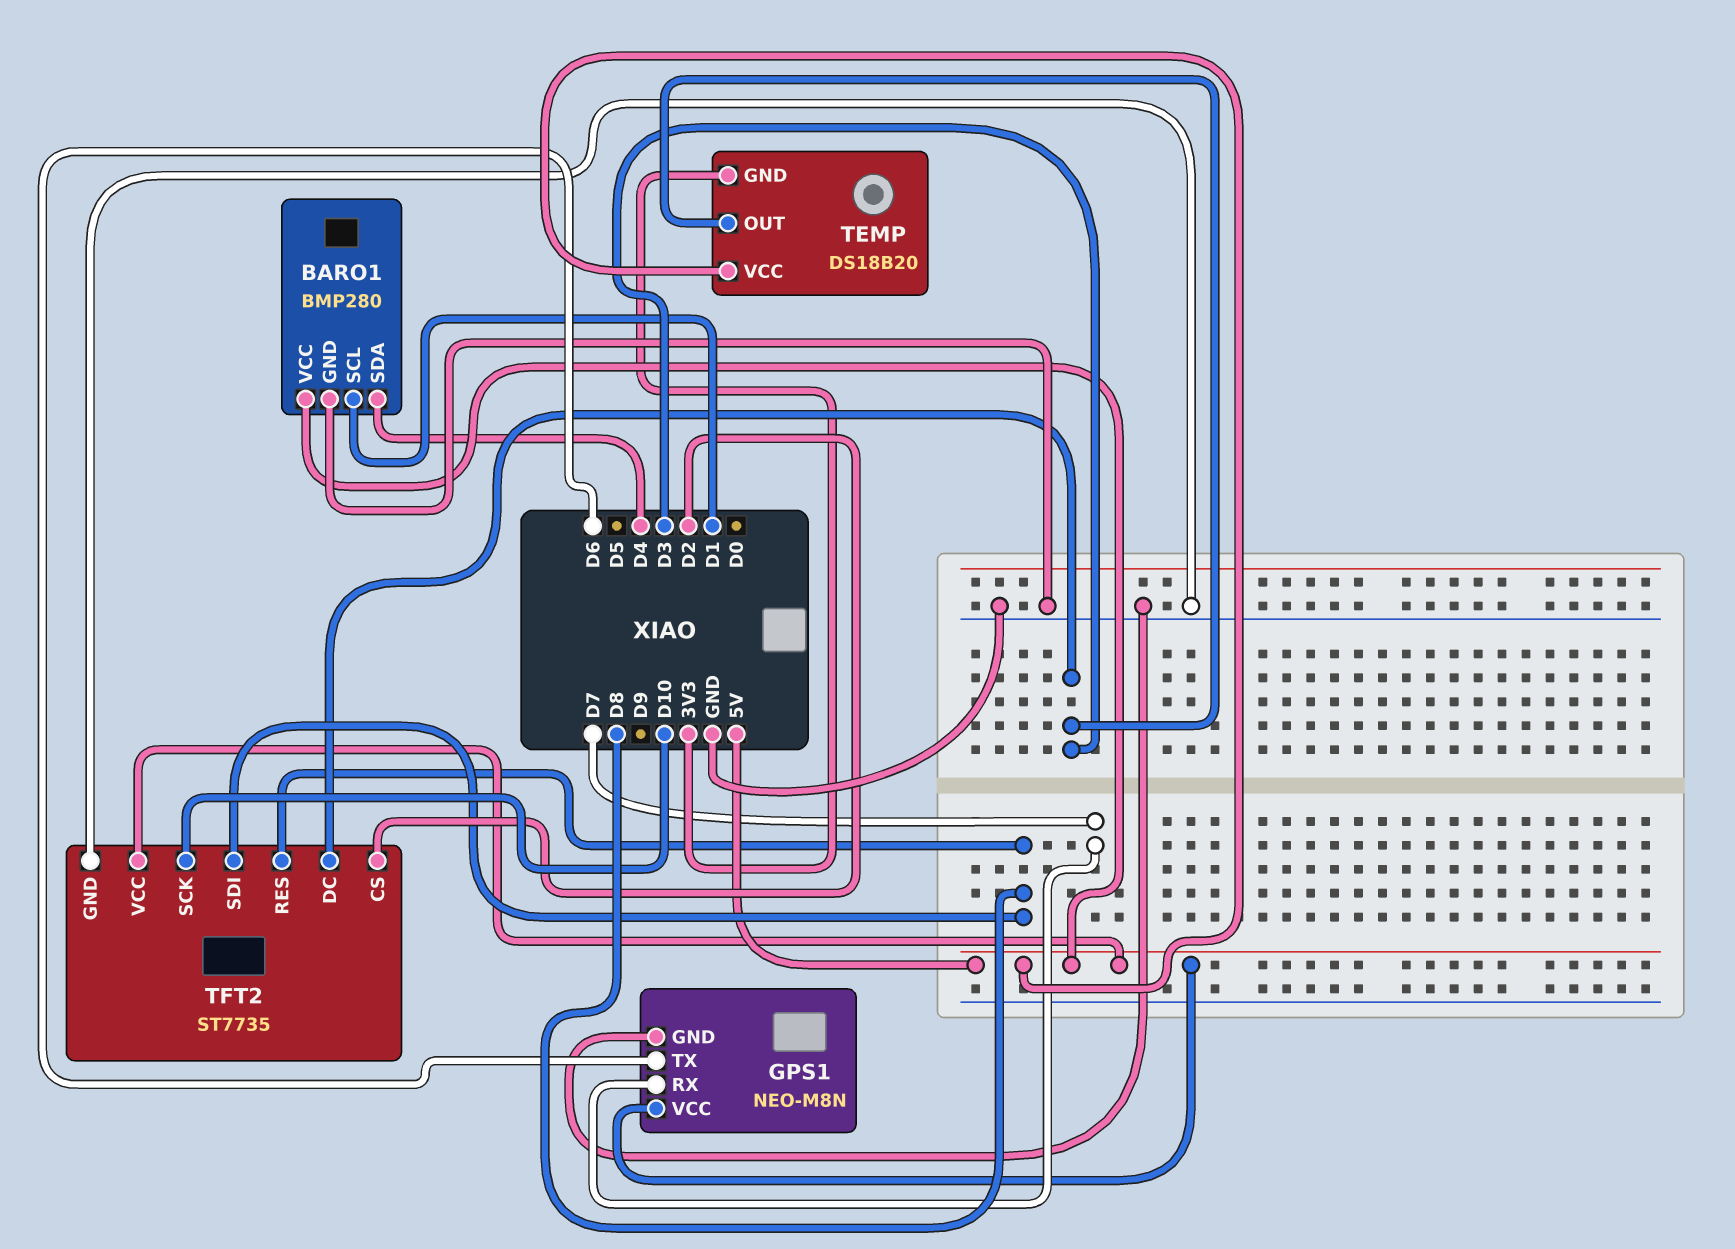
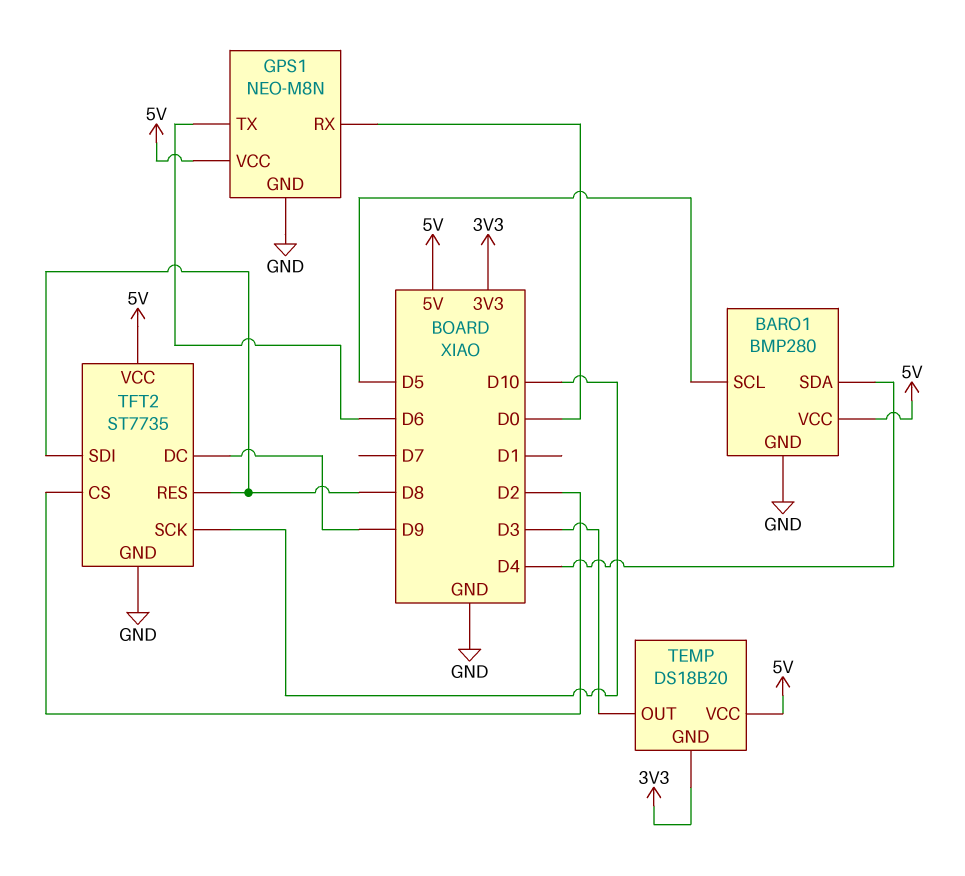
BARO1 pin SCL: D1 -> D5
GPS1 pin RX: D7 -> D0
TFT2 pin DC: D3 -> D9

